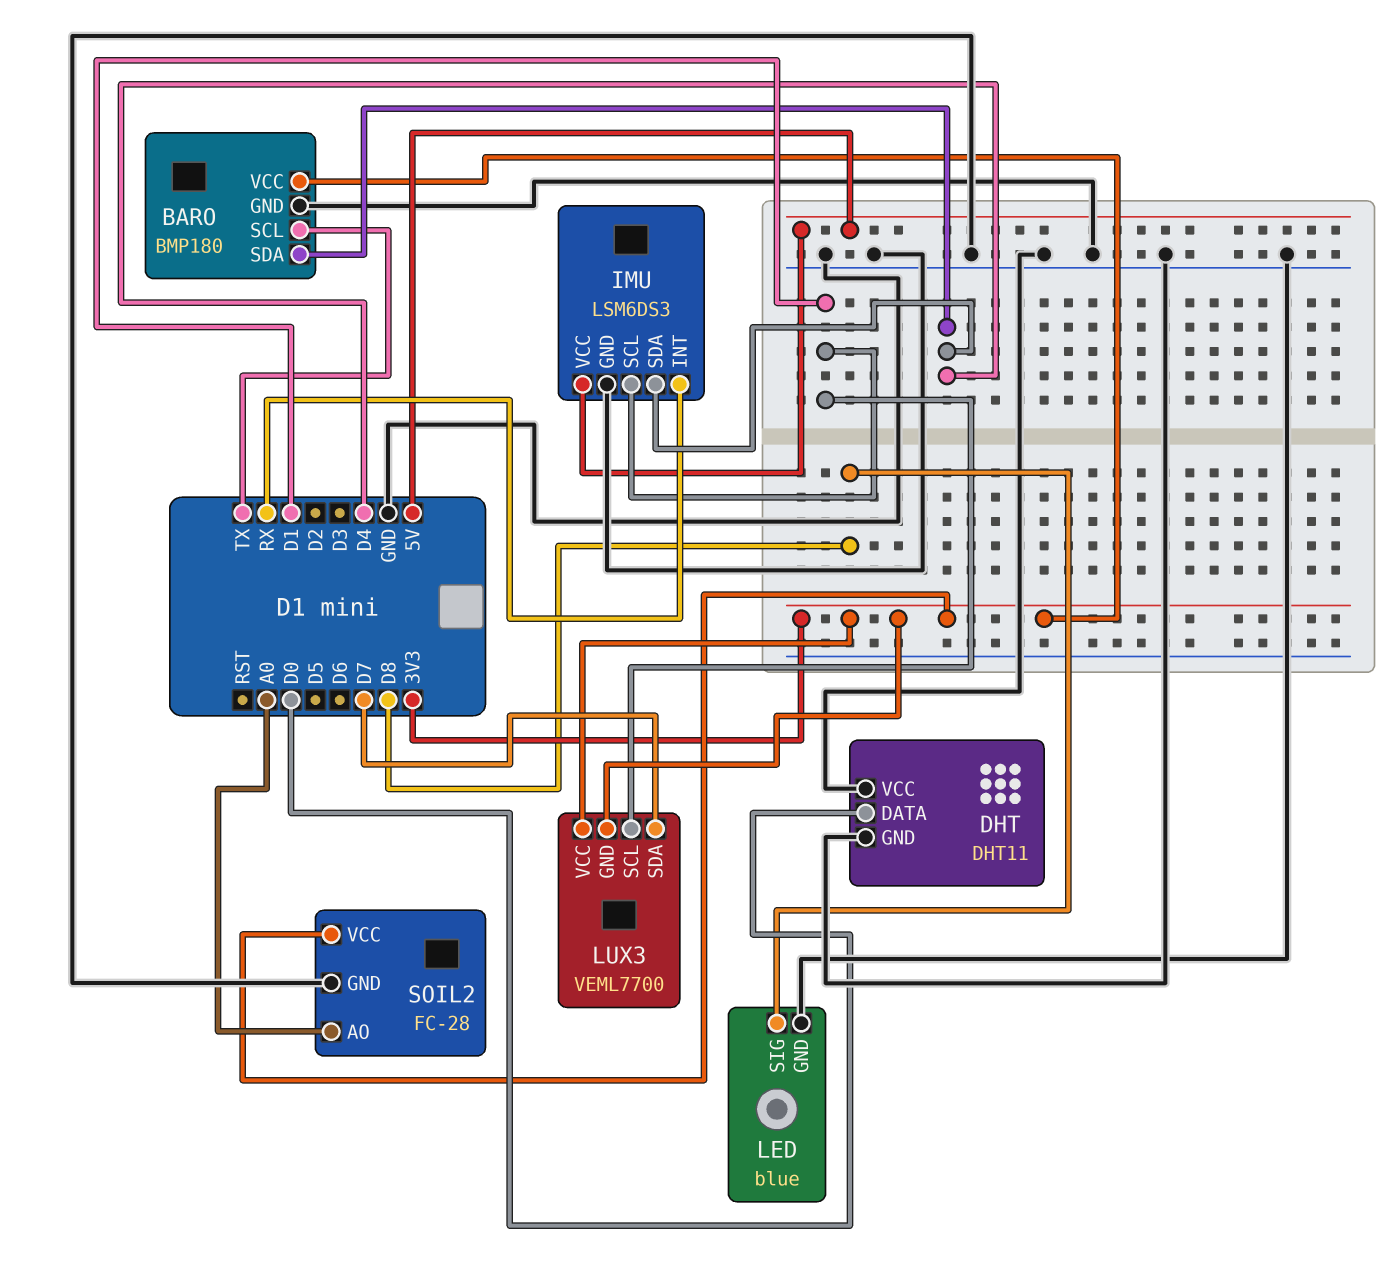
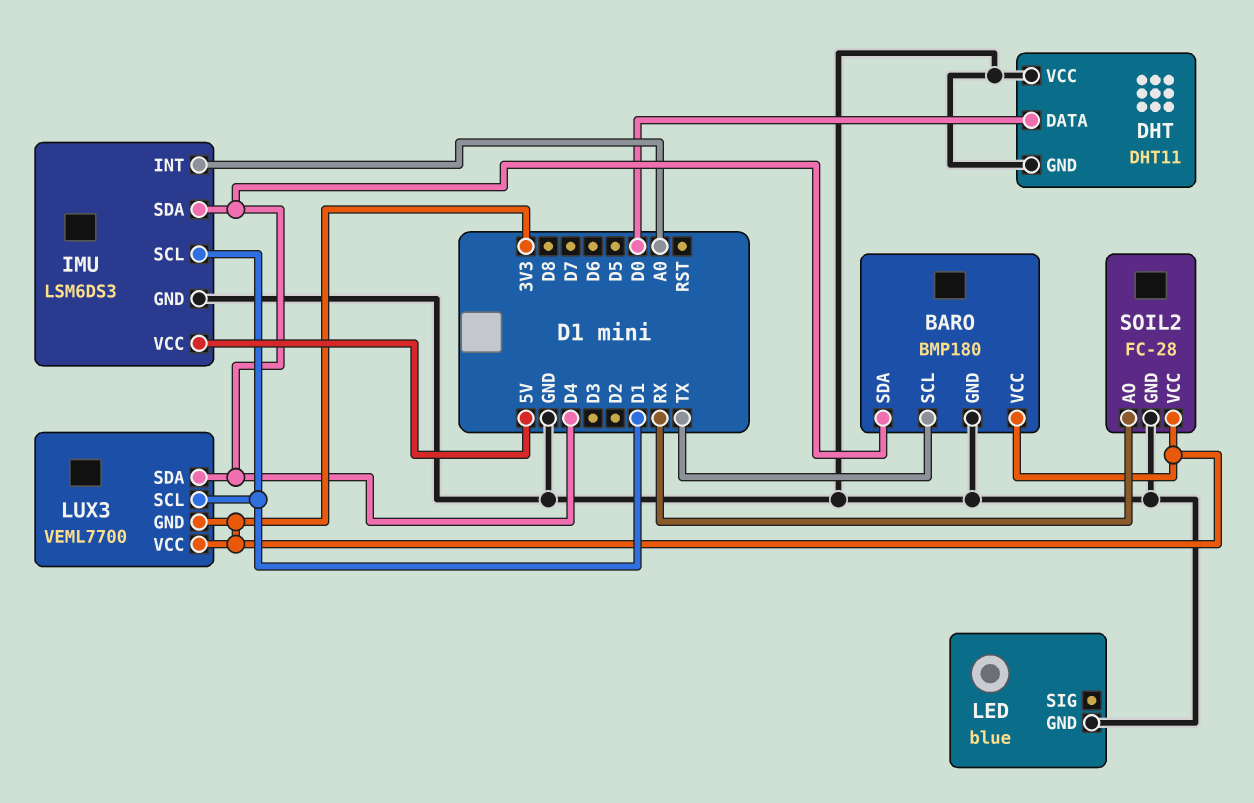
IMU pin INT: RX -> A0
LED pin SIG: D8 -> none
LUX3 pin SDA: D7 -> D4
SOIL2 pin AO: A0 -> RX

